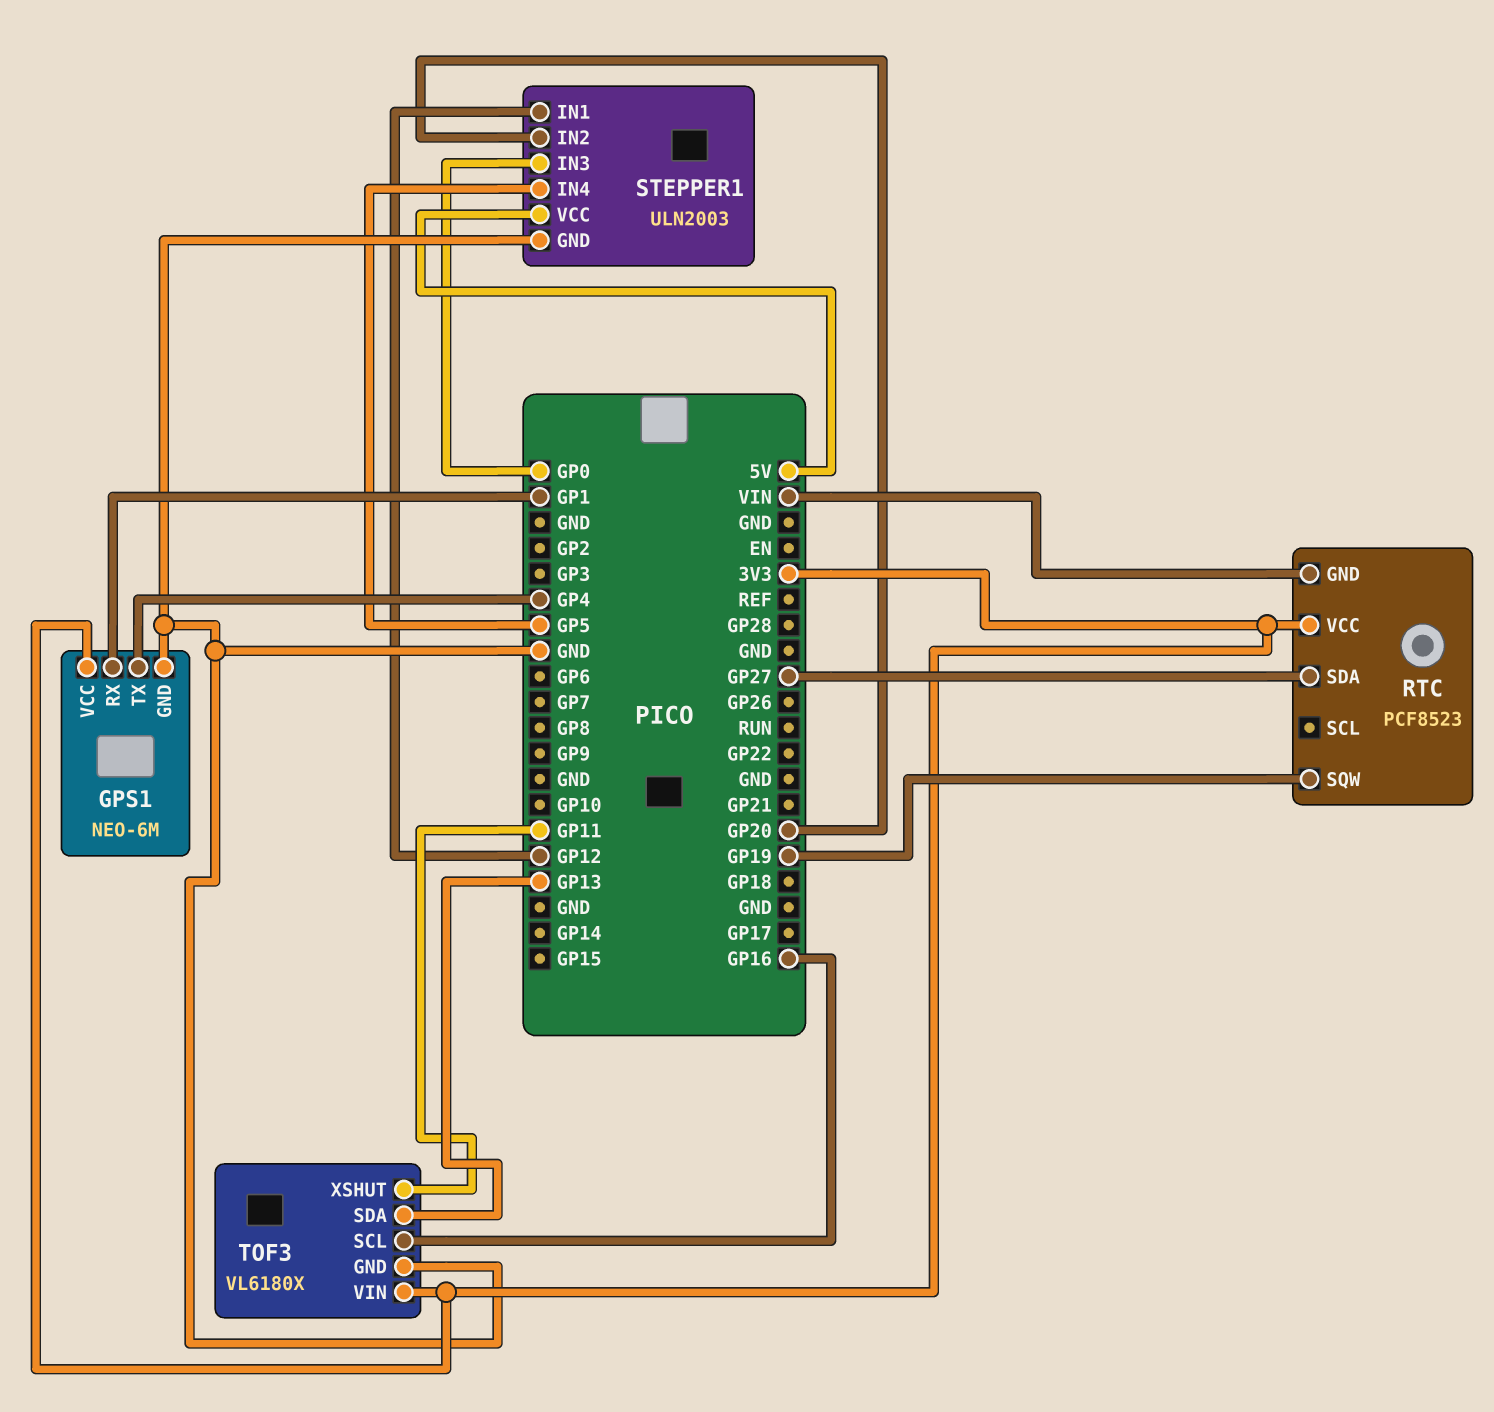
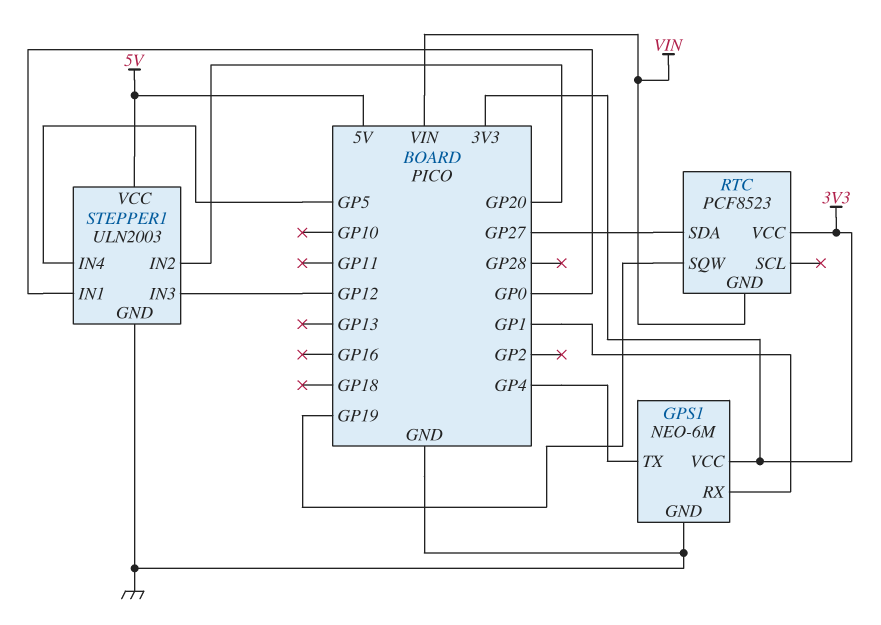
STEPPER1 pin IN1: GP12 -> GP0
STEPPER1 pin IN3: GP0 -> GP12
TOF3: VL6180X -> none
TOF3 pin GND: GND -> none
TOF3 pin SCL: GP16 -> none
TOF3 pin SDA: GP13 -> none
TOF3 pin VIN: 3V3 -> none
TOF3 pin XSHUT: GP11 -> none

